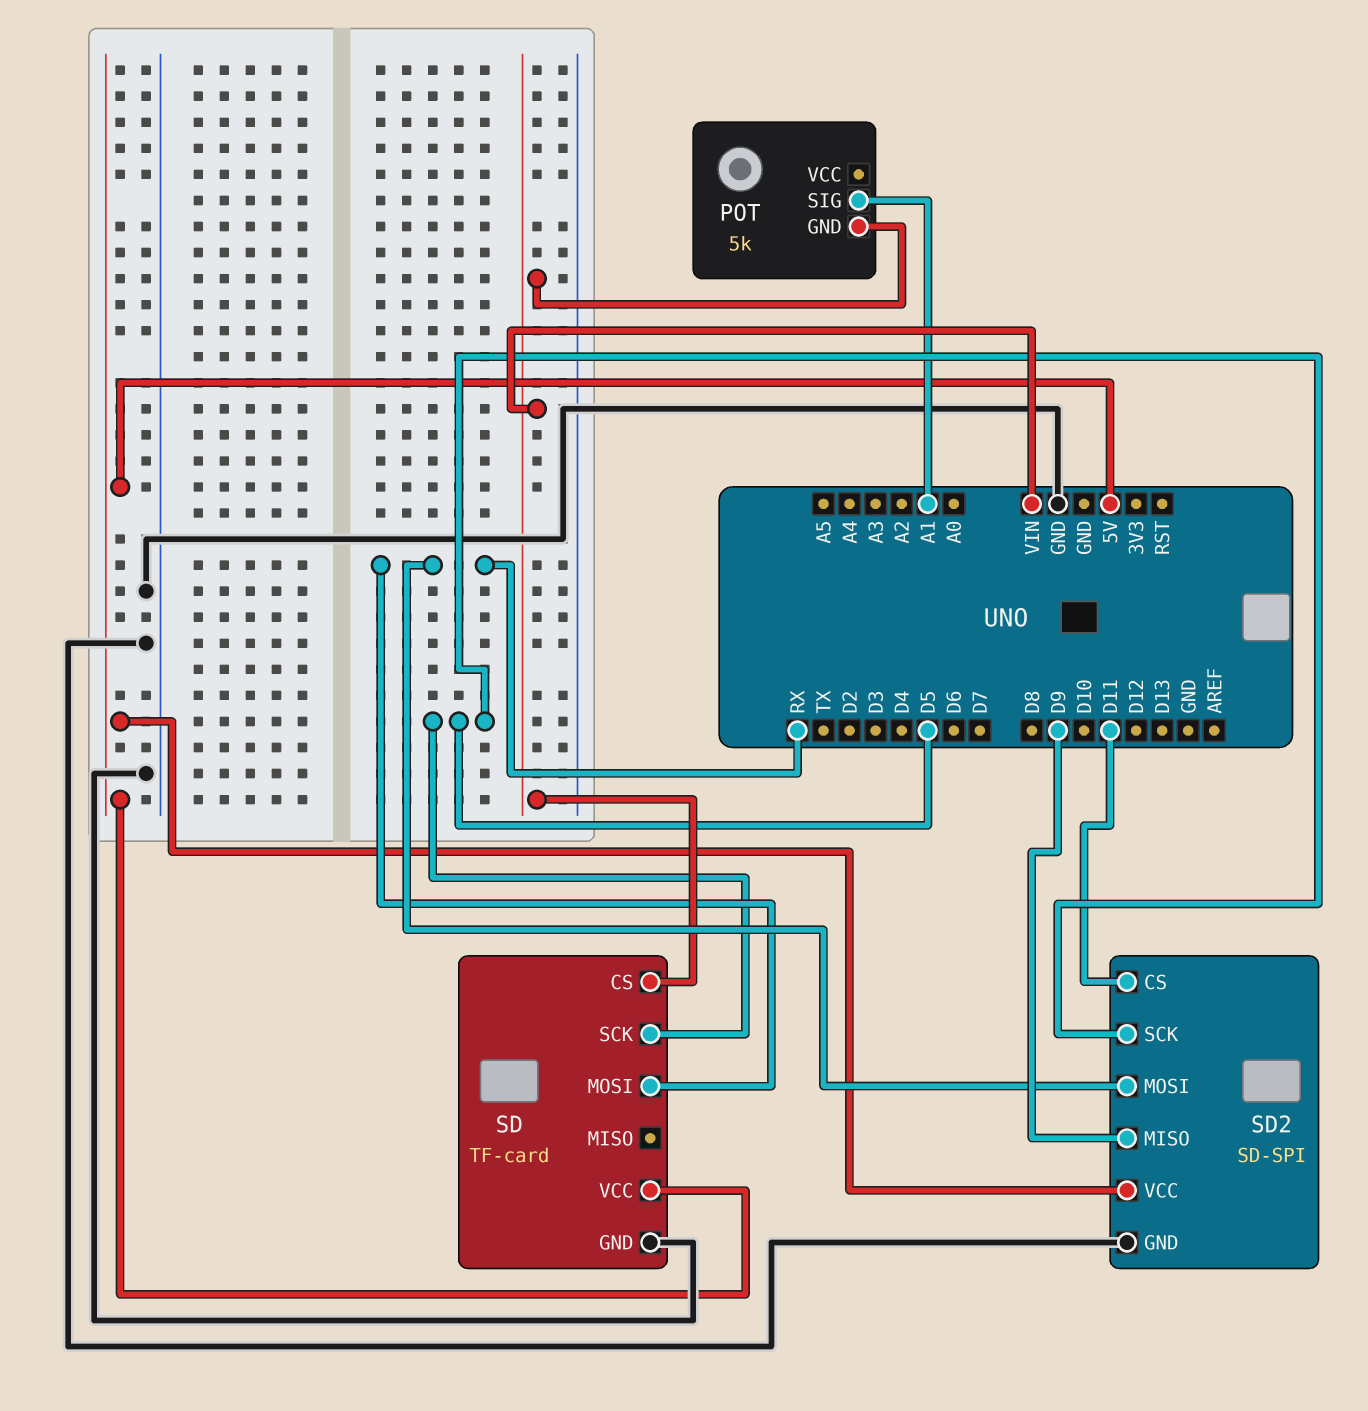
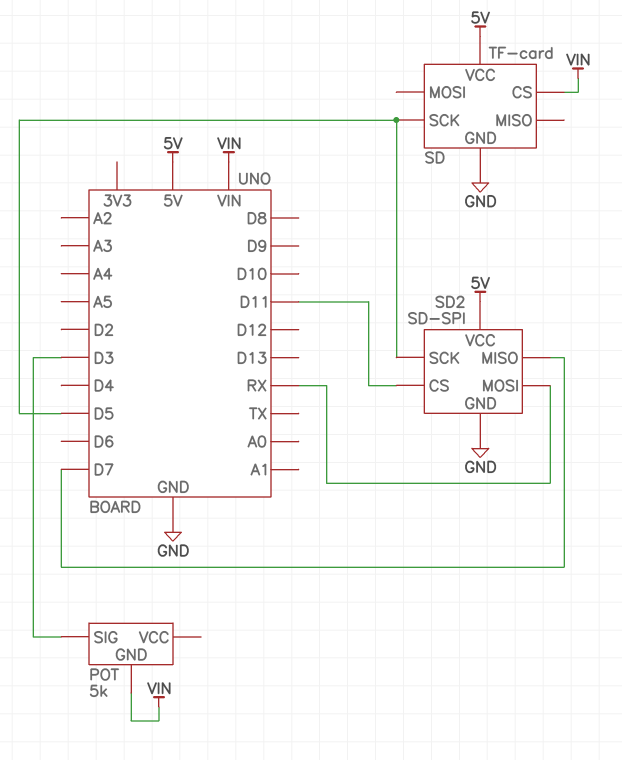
POT pin SIG: A1 -> D3
SD pin MOSI: RX -> none
SD2 pin MISO: D9 -> D7

